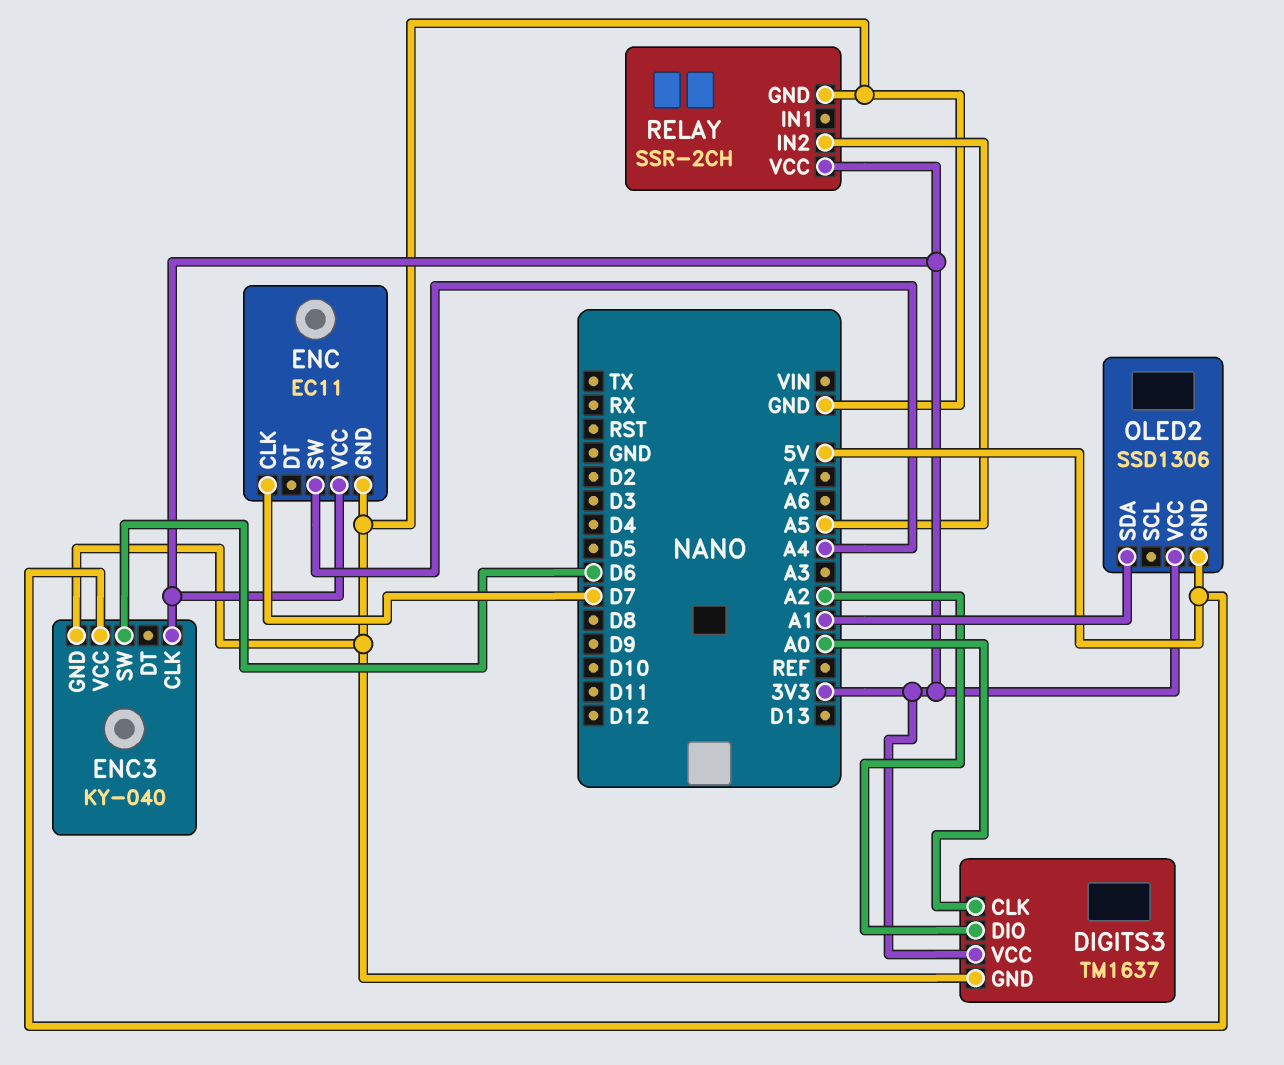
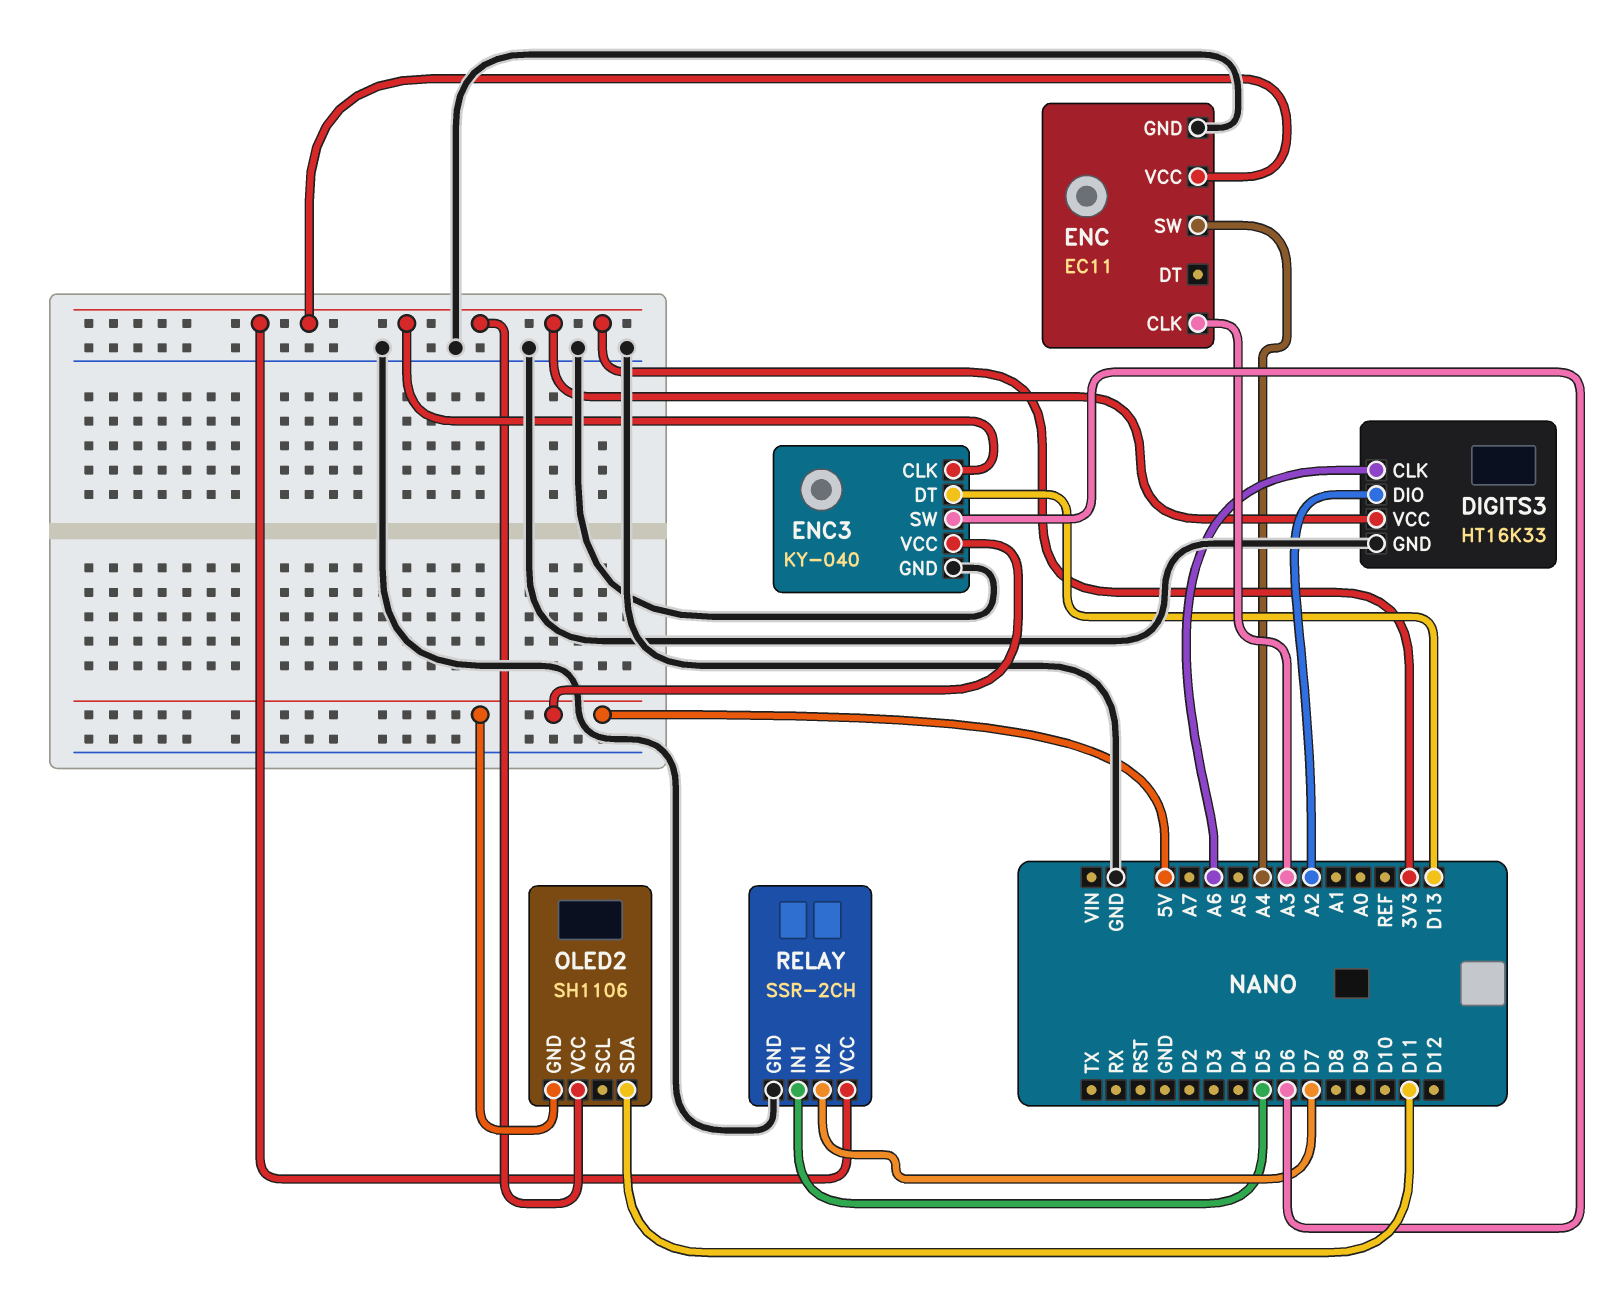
DIGITS3: TM1637 -> HT16K33
DIGITS3 pin CLK: A0 -> A6
ENC pin CLK: D7 -> A3
ENC3 pin DT: none -> D13
OLED2: SSD1306 -> SH1106
OLED2 pin SDA: A1 -> D11
RELAY pin IN1: none -> D5
RELAY pin IN2: A5 -> D7

